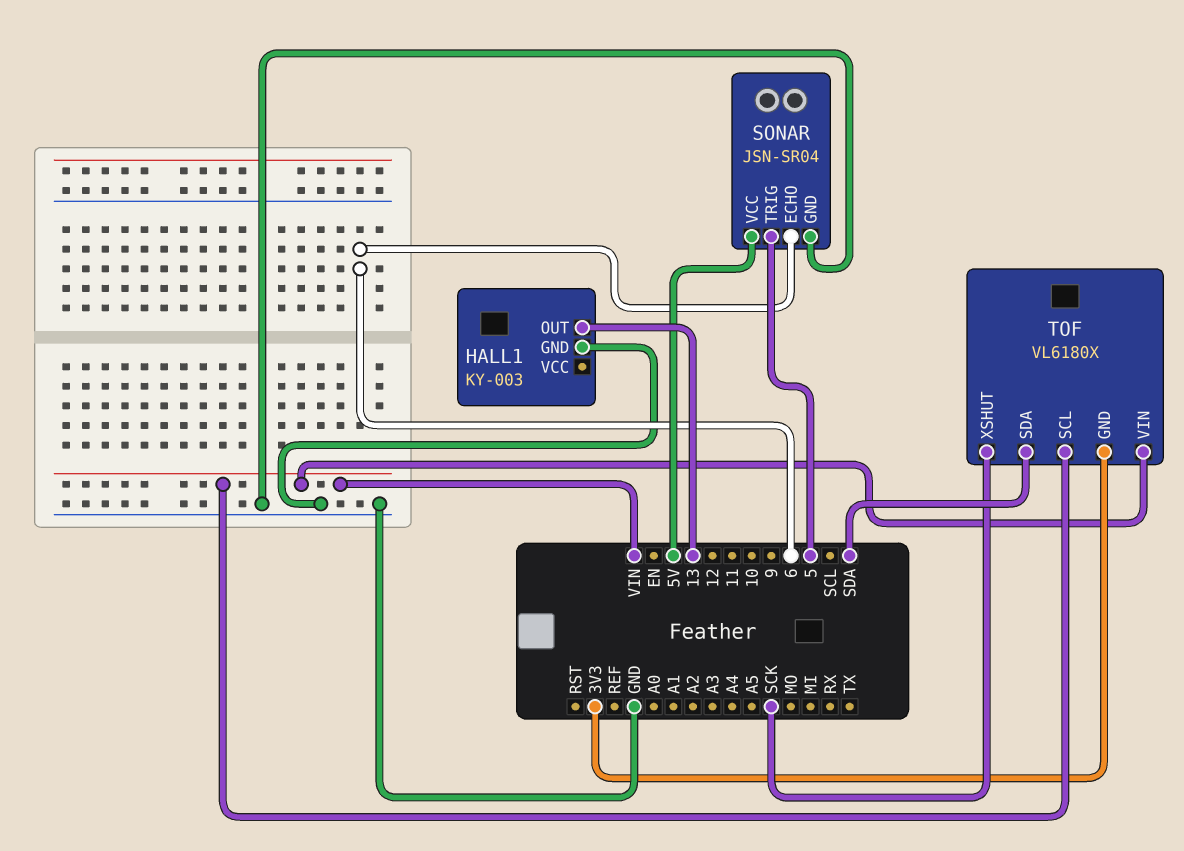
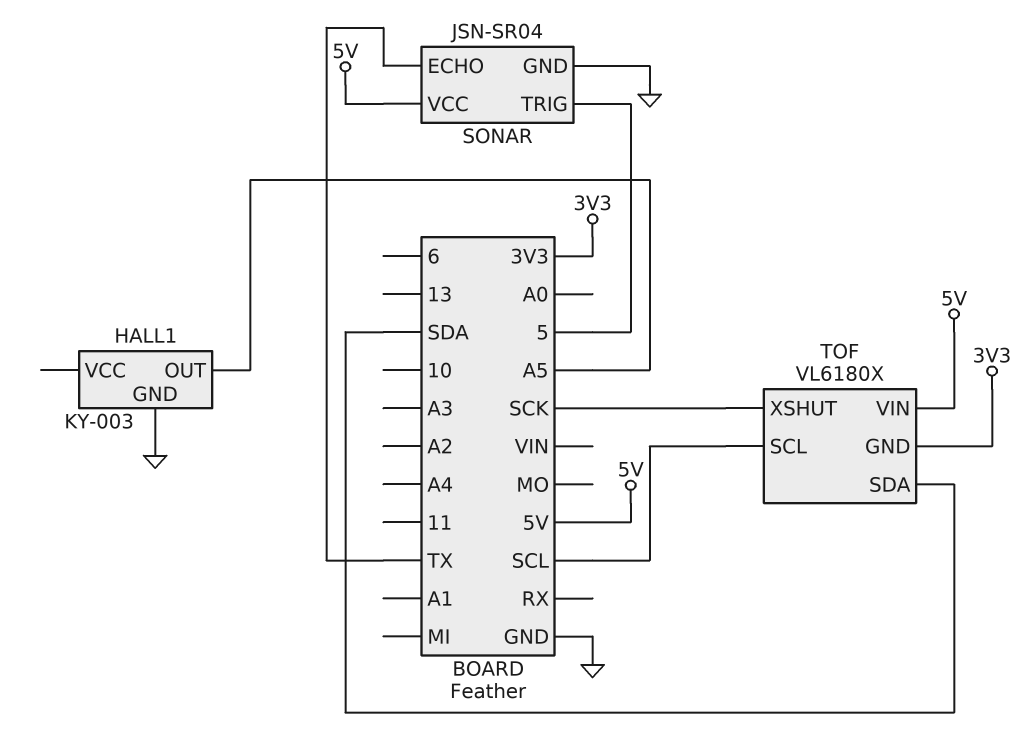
HALL1 pin OUT: 13 -> A5
SONAR pin ECHO: 6 -> TX
TOF pin SCL: VIN -> SCL
TOF pin VIN: VIN -> 5V

